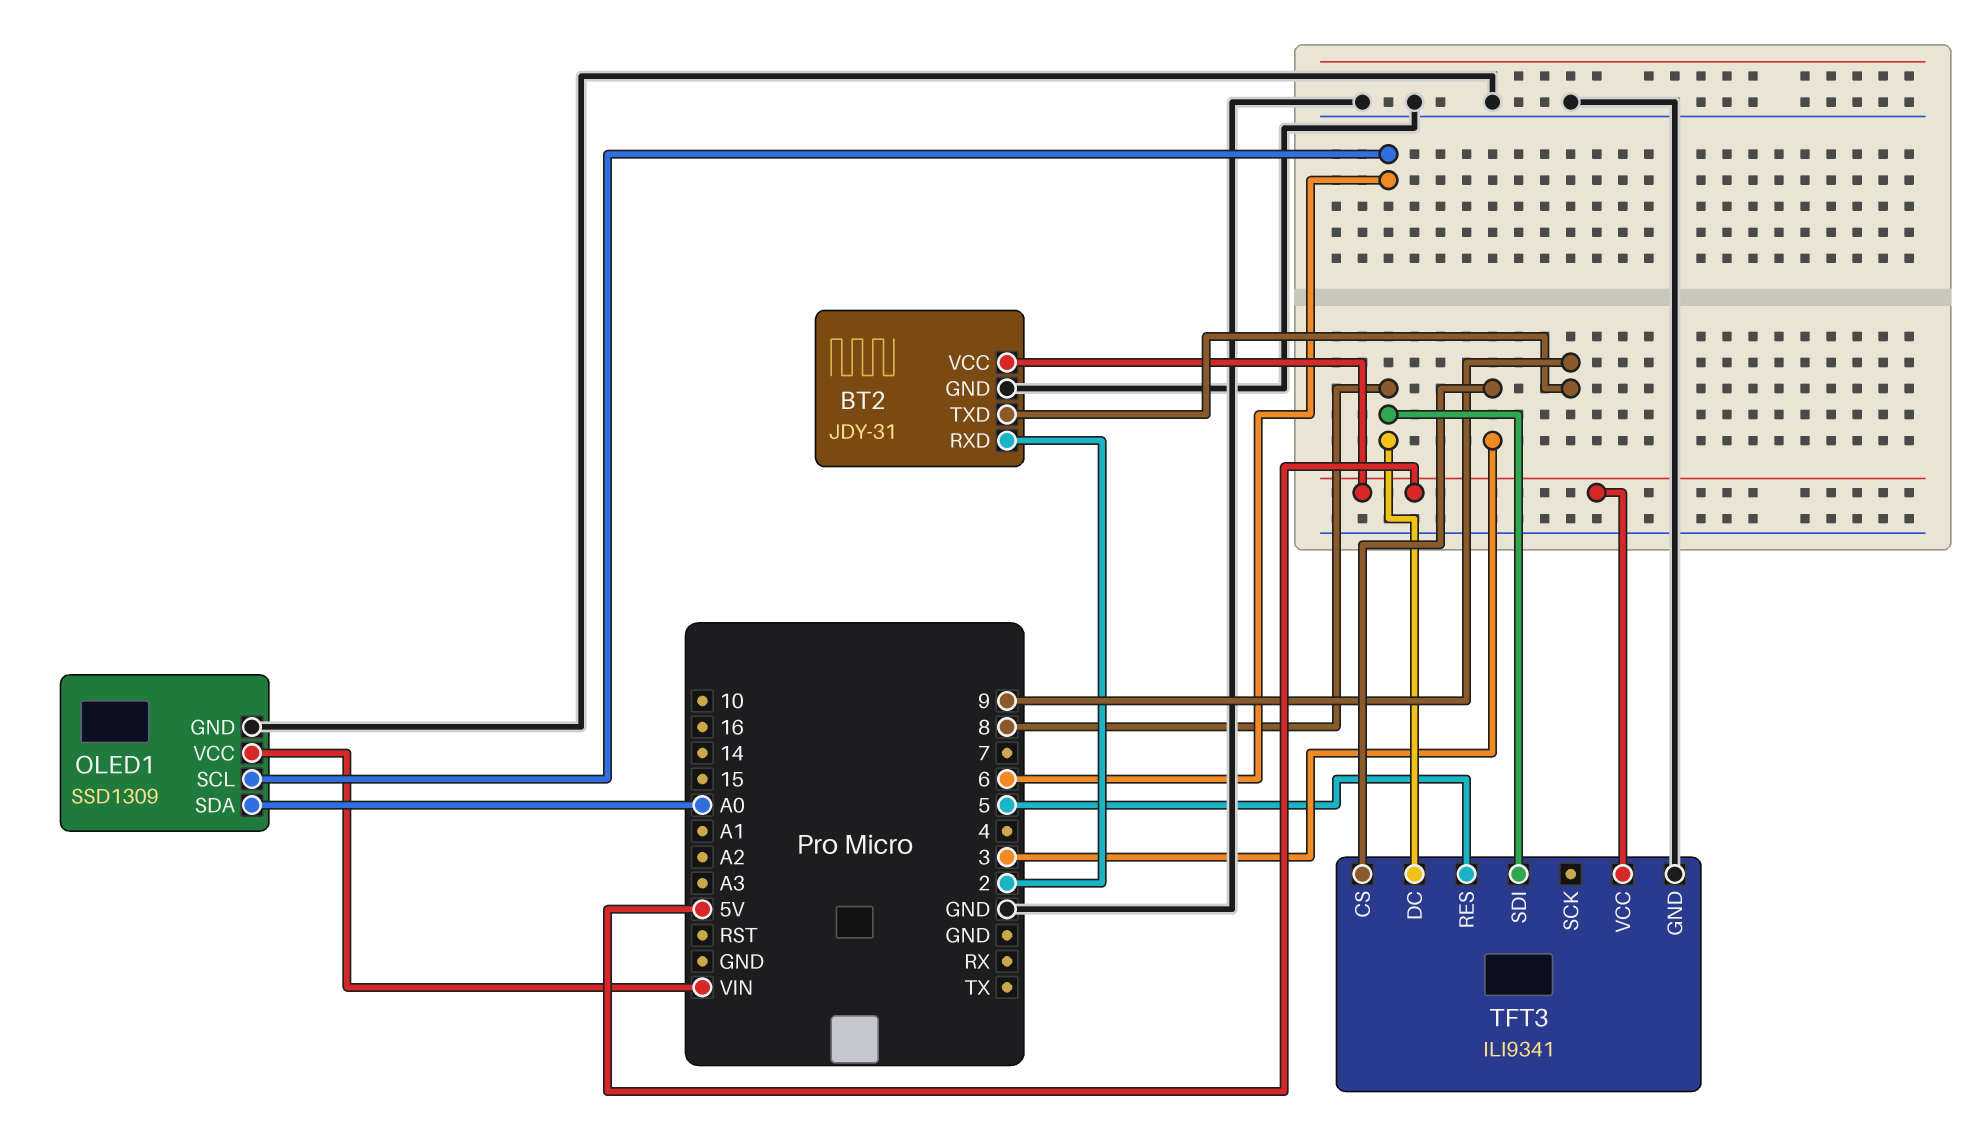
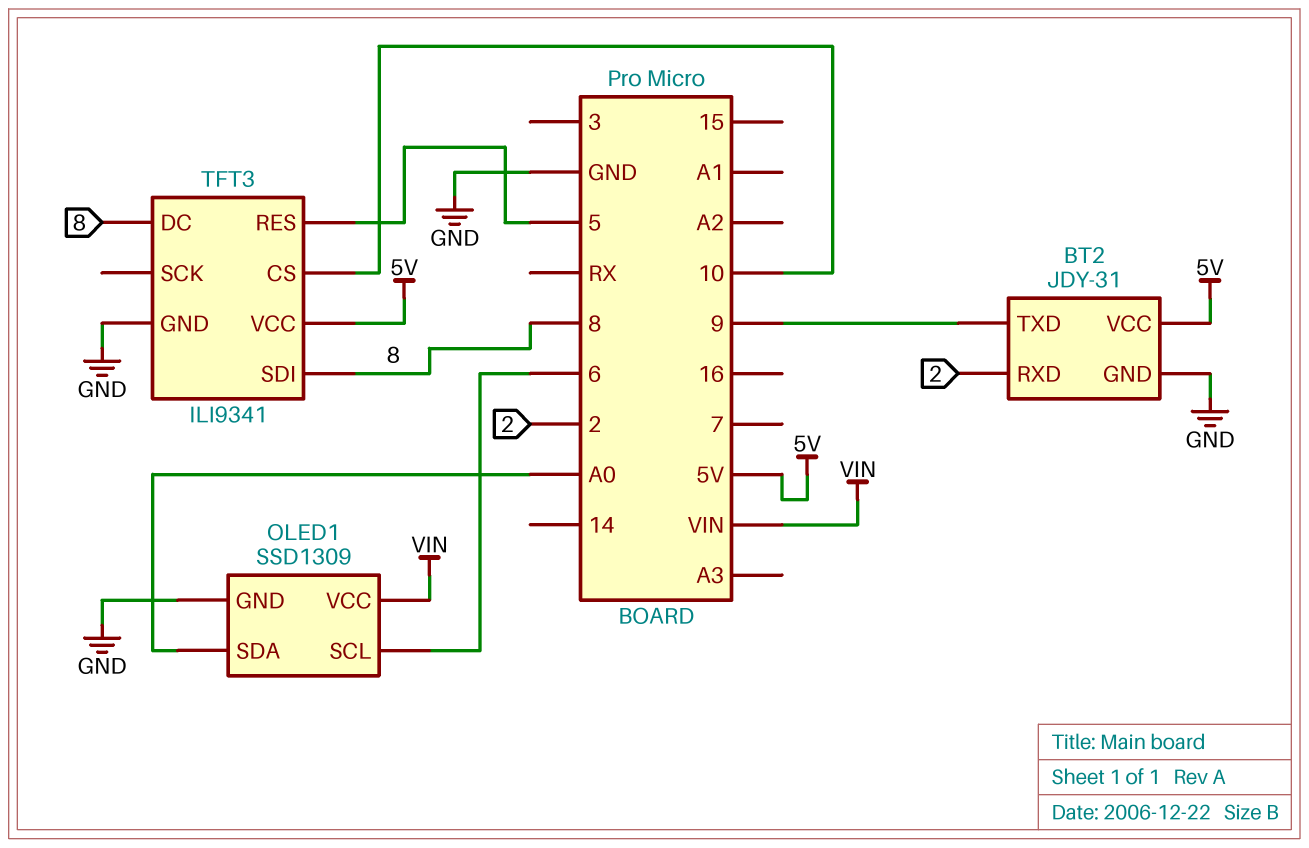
TFT3 pin CS: 3 -> 10

